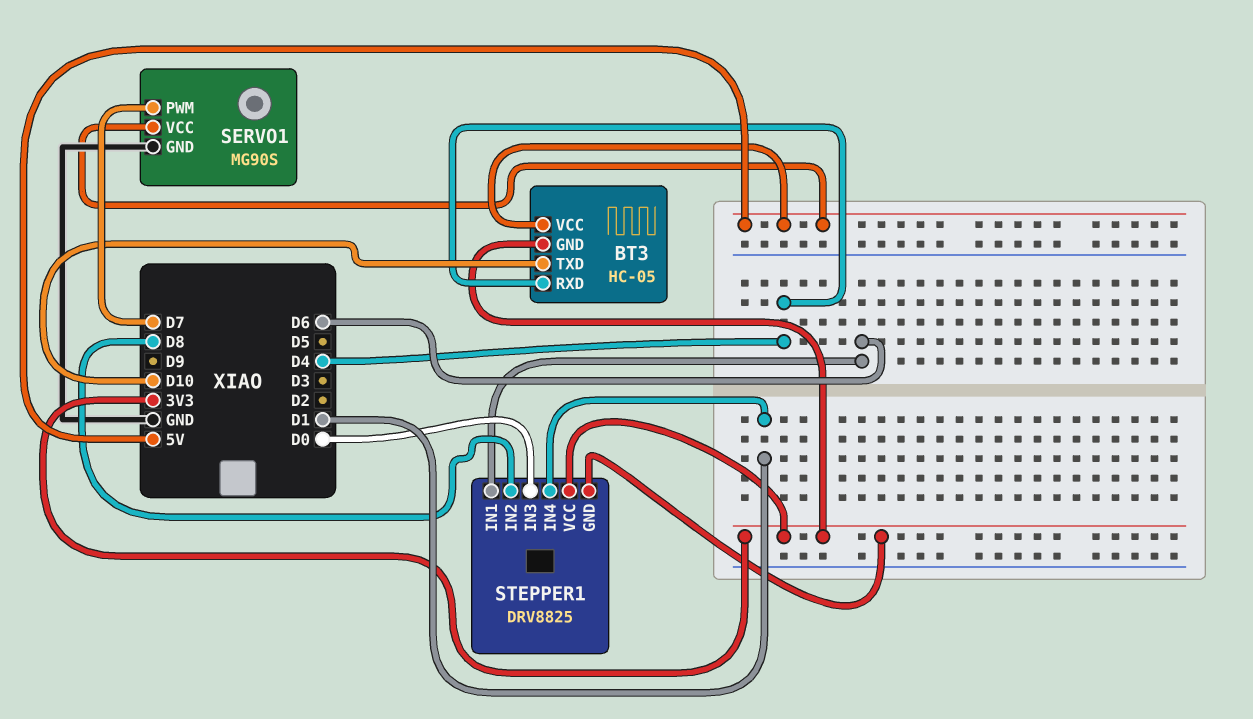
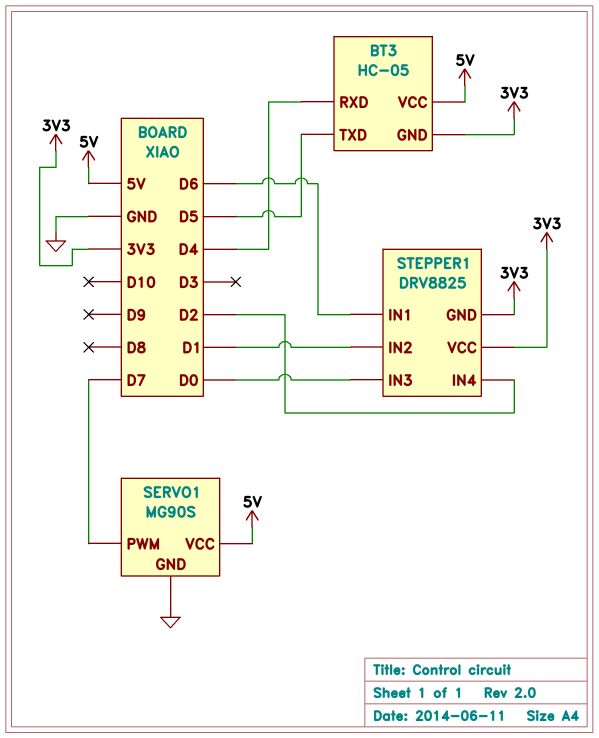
BT3 pin TXD: D10 -> D5
STEPPER1 pin IN2: D8 -> D1
STEPPER1 pin IN4: D1 -> D2

